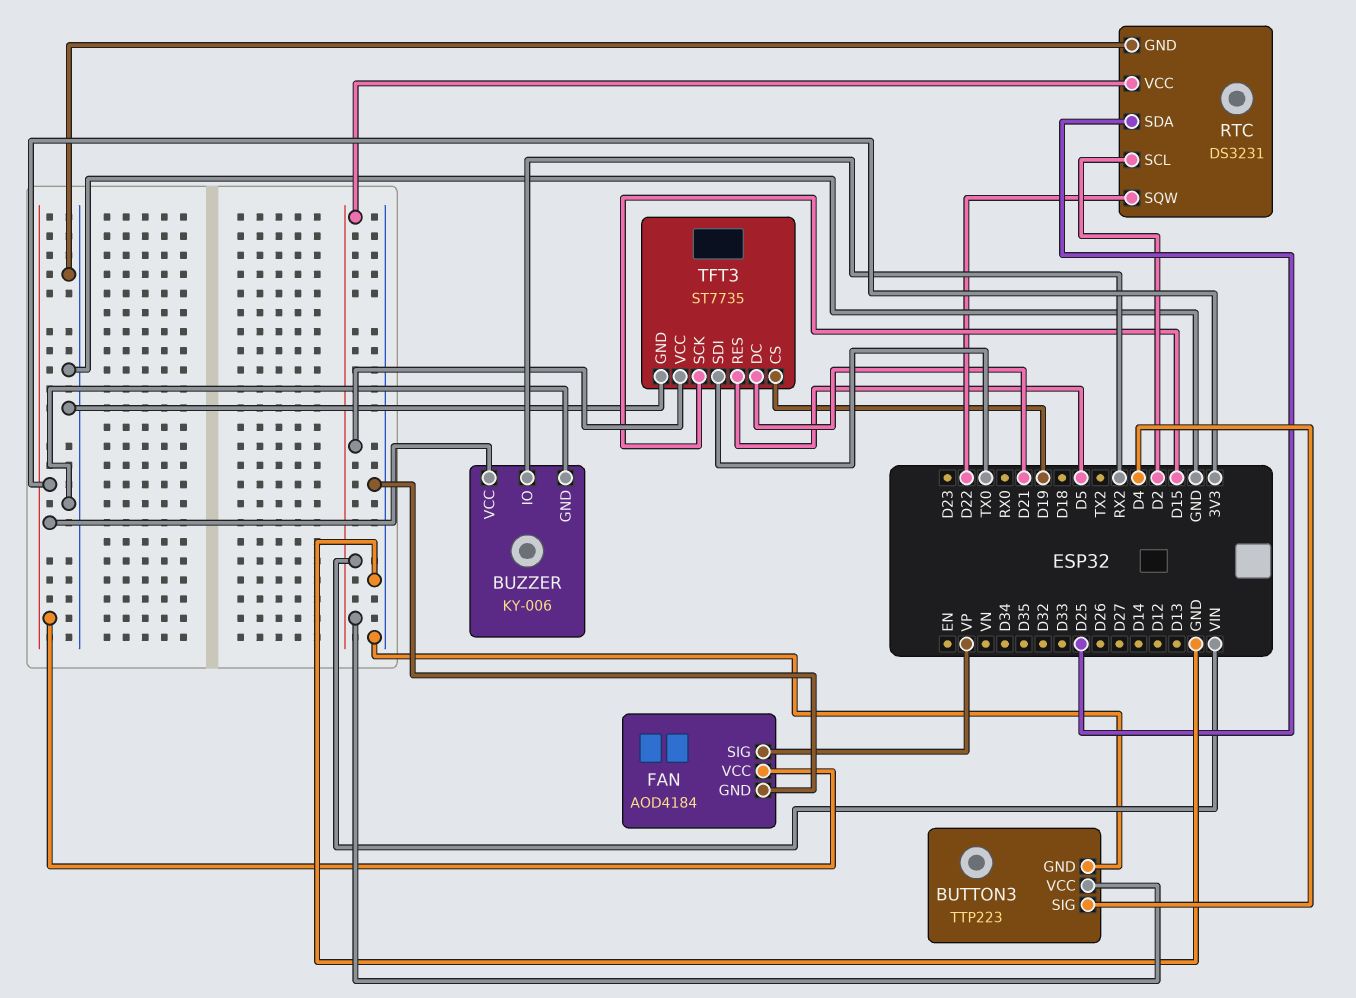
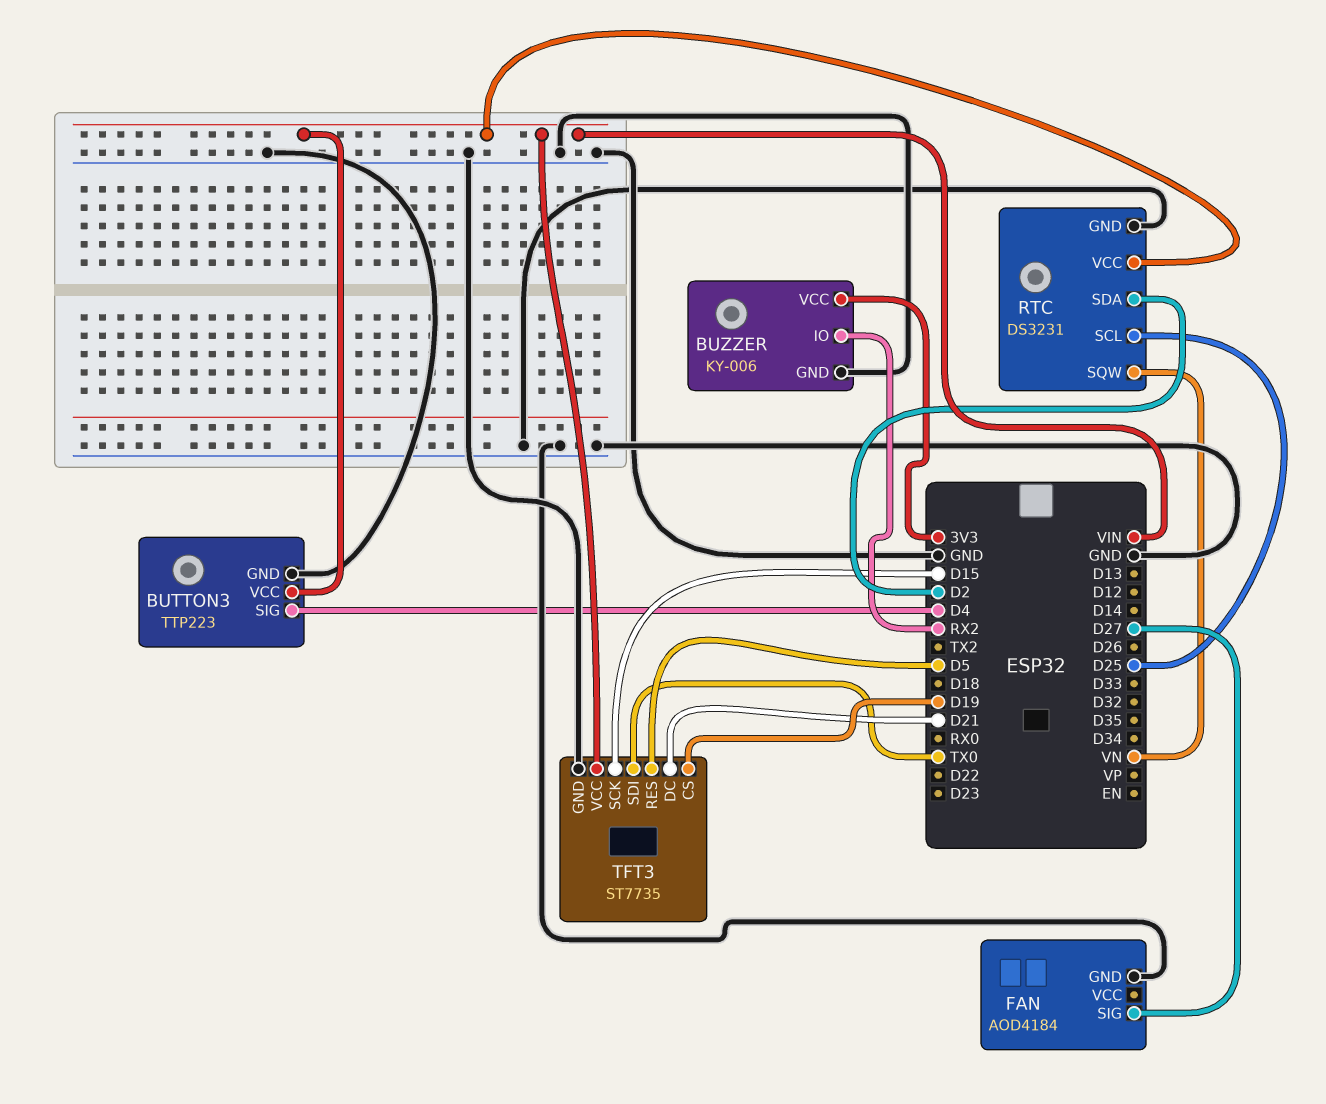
FAN pin SIG: VP -> D27
FAN pin VCC: 3V3 -> none
RTC pin SCL: D2 -> D25
RTC pin SDA: D25 -> D2
RTC pin SQW: D22 -> VN

